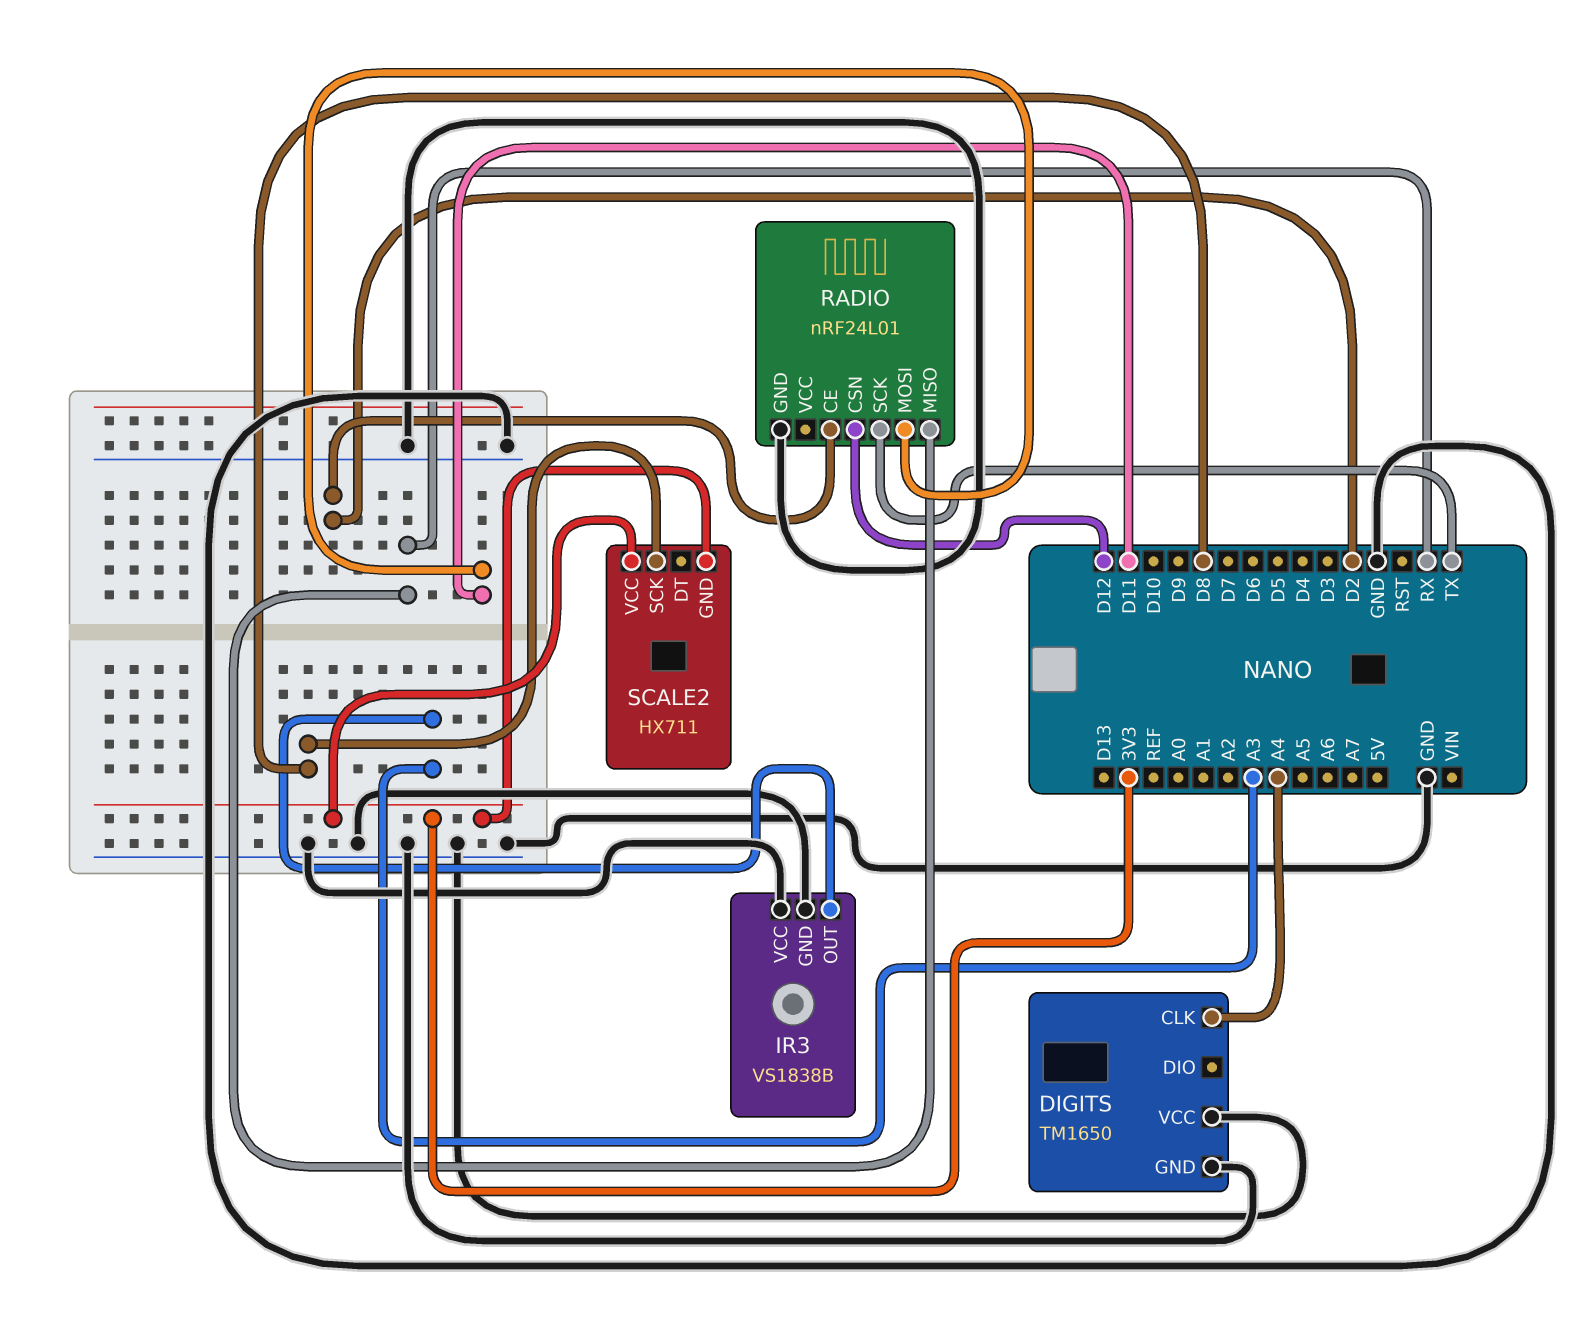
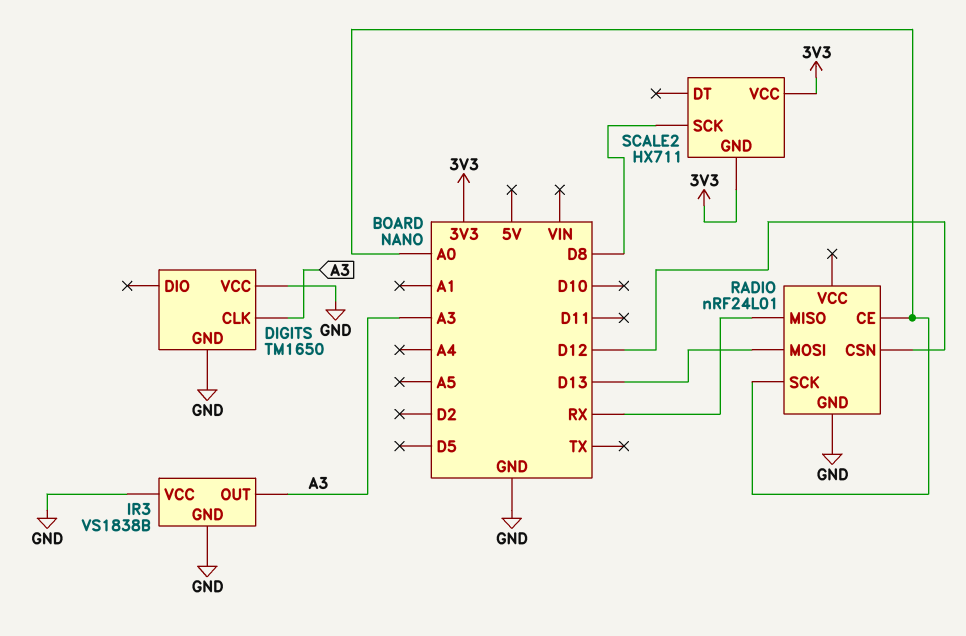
DIGITS pin CLK: A4 -> A3
RADIO pin CE: D2 -> A0
RADIO pin MOSI: D11 -> D13
RADIO pin SCK: TX -> A0

